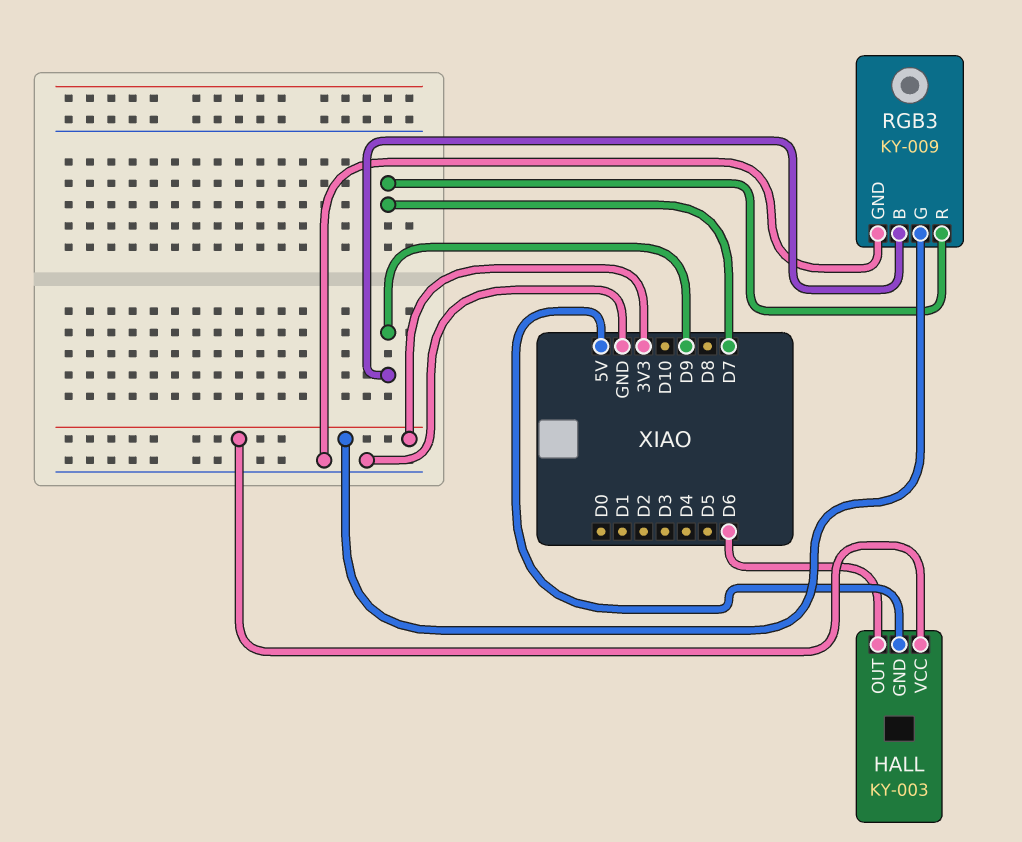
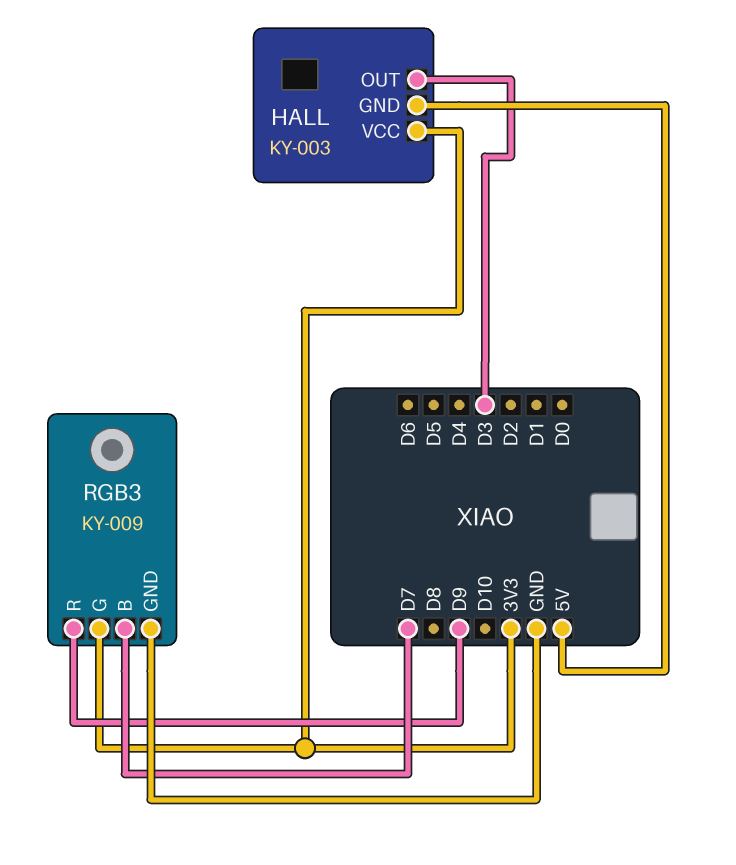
HALL pin OUT: D6 -> D3
RGB3 pin B: D9 -> D7
RGB3 pin R: D7 -> D9

